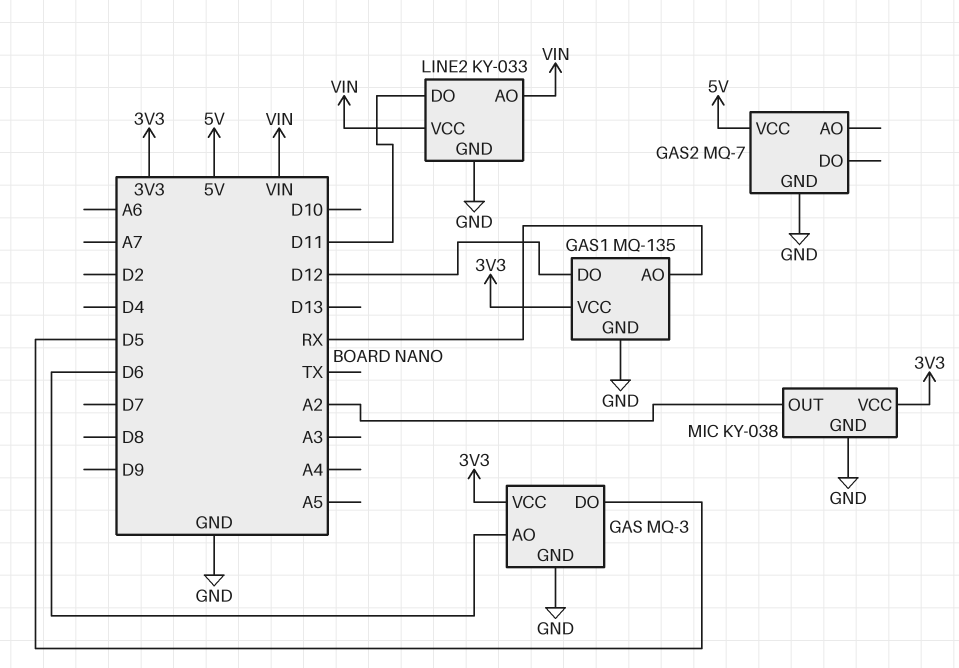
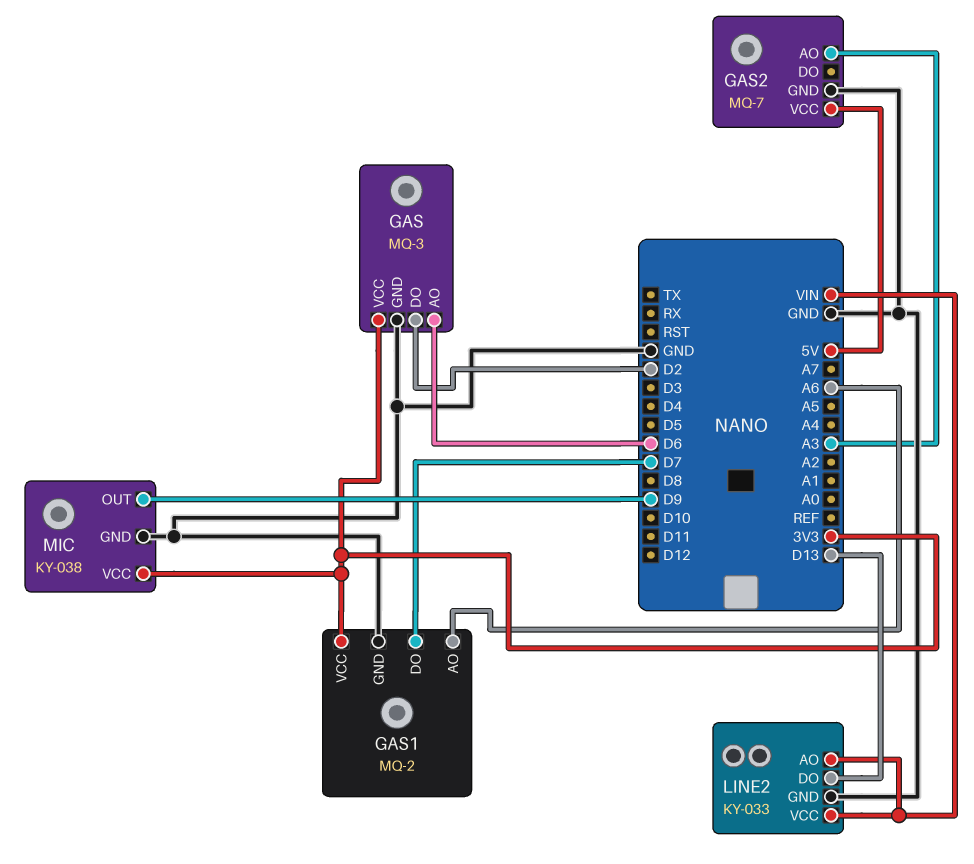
GAS pin DO: D5 -> D2
GAS1: MQ-135 -> MQ-2
GAS1 pin AO: RX -> A6
GAS1 pin DO: D12 -> D7
GAS2 pin AO: none -> A3
LINE2 pin DO: D11 -> D13
MIC pin OUT: A2 -> D9

